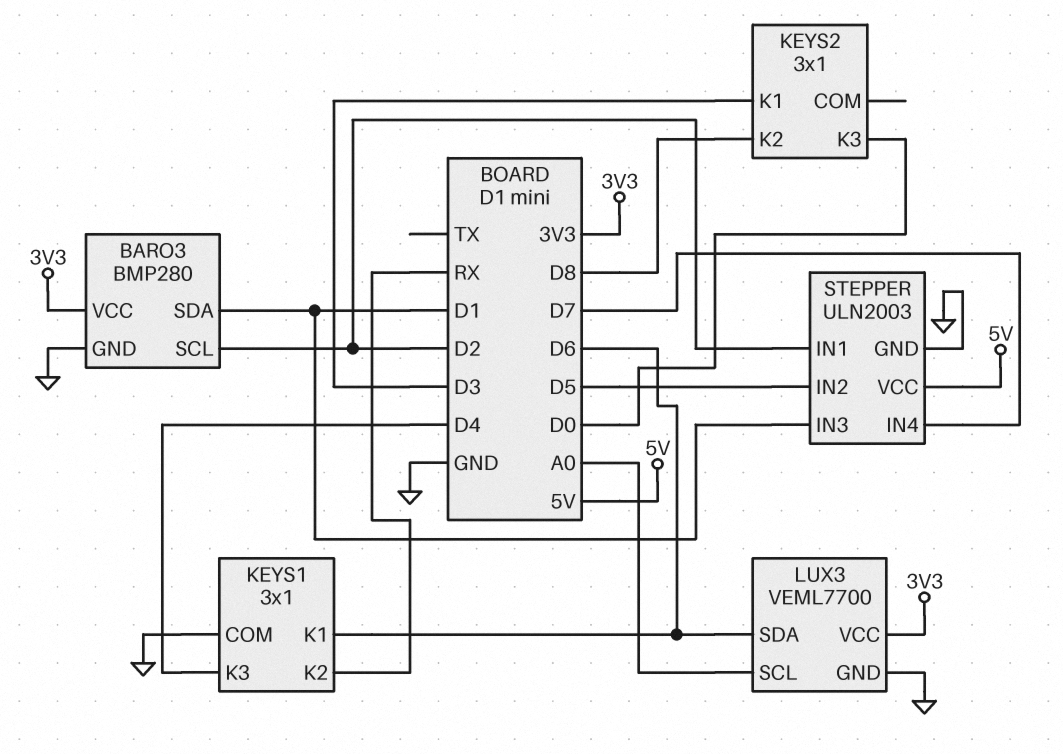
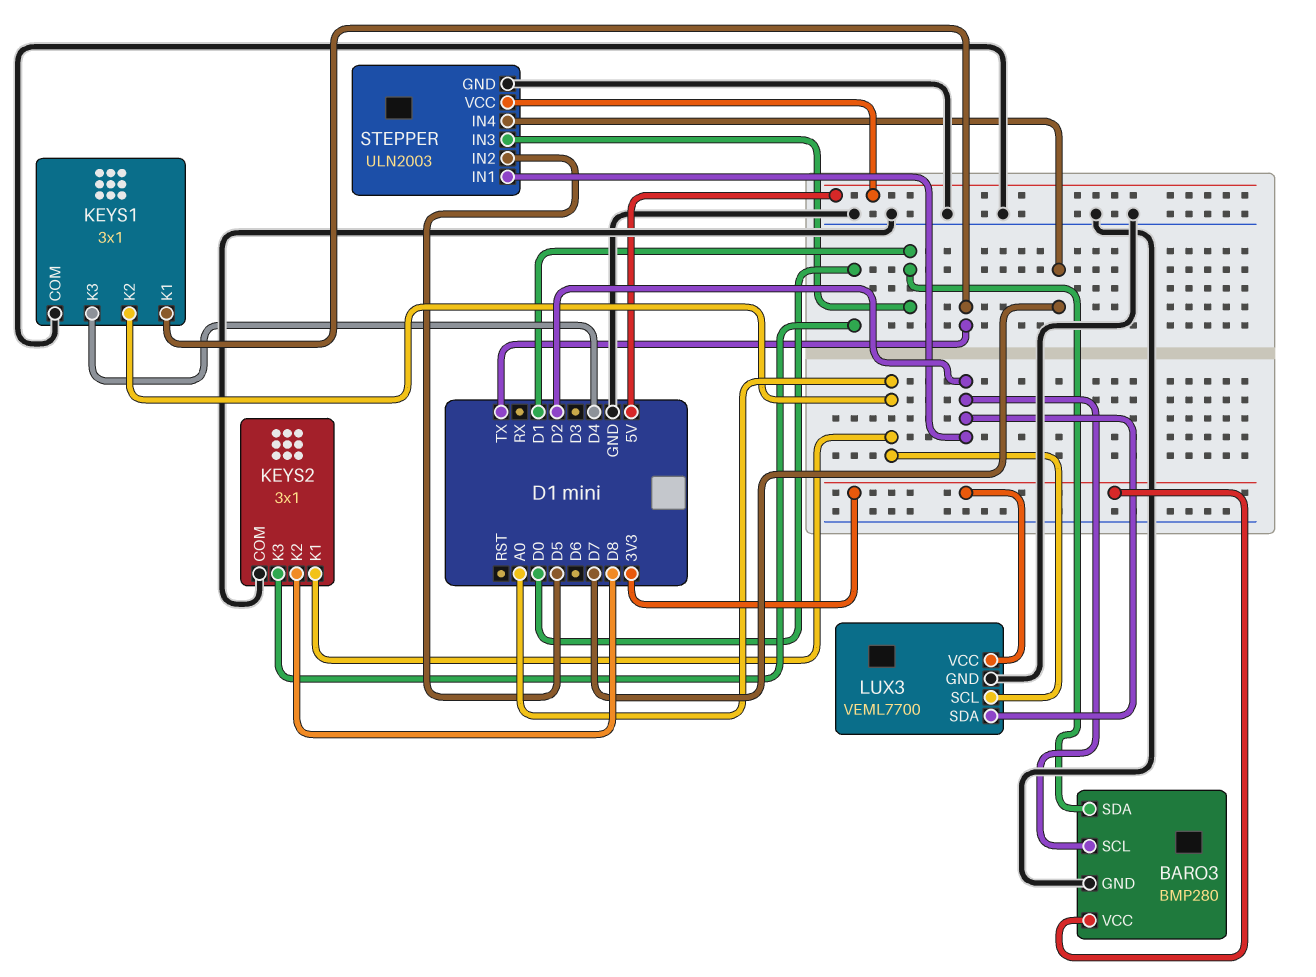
KEYS1 pin K1: D6 -> TX
KEYS1 pin K2: RX -> A0
KEYS2 pin COM: none -> GND
KEYS2 pin K1: D3 -> A0
LUX3 pin SDA: D6 -> D2

